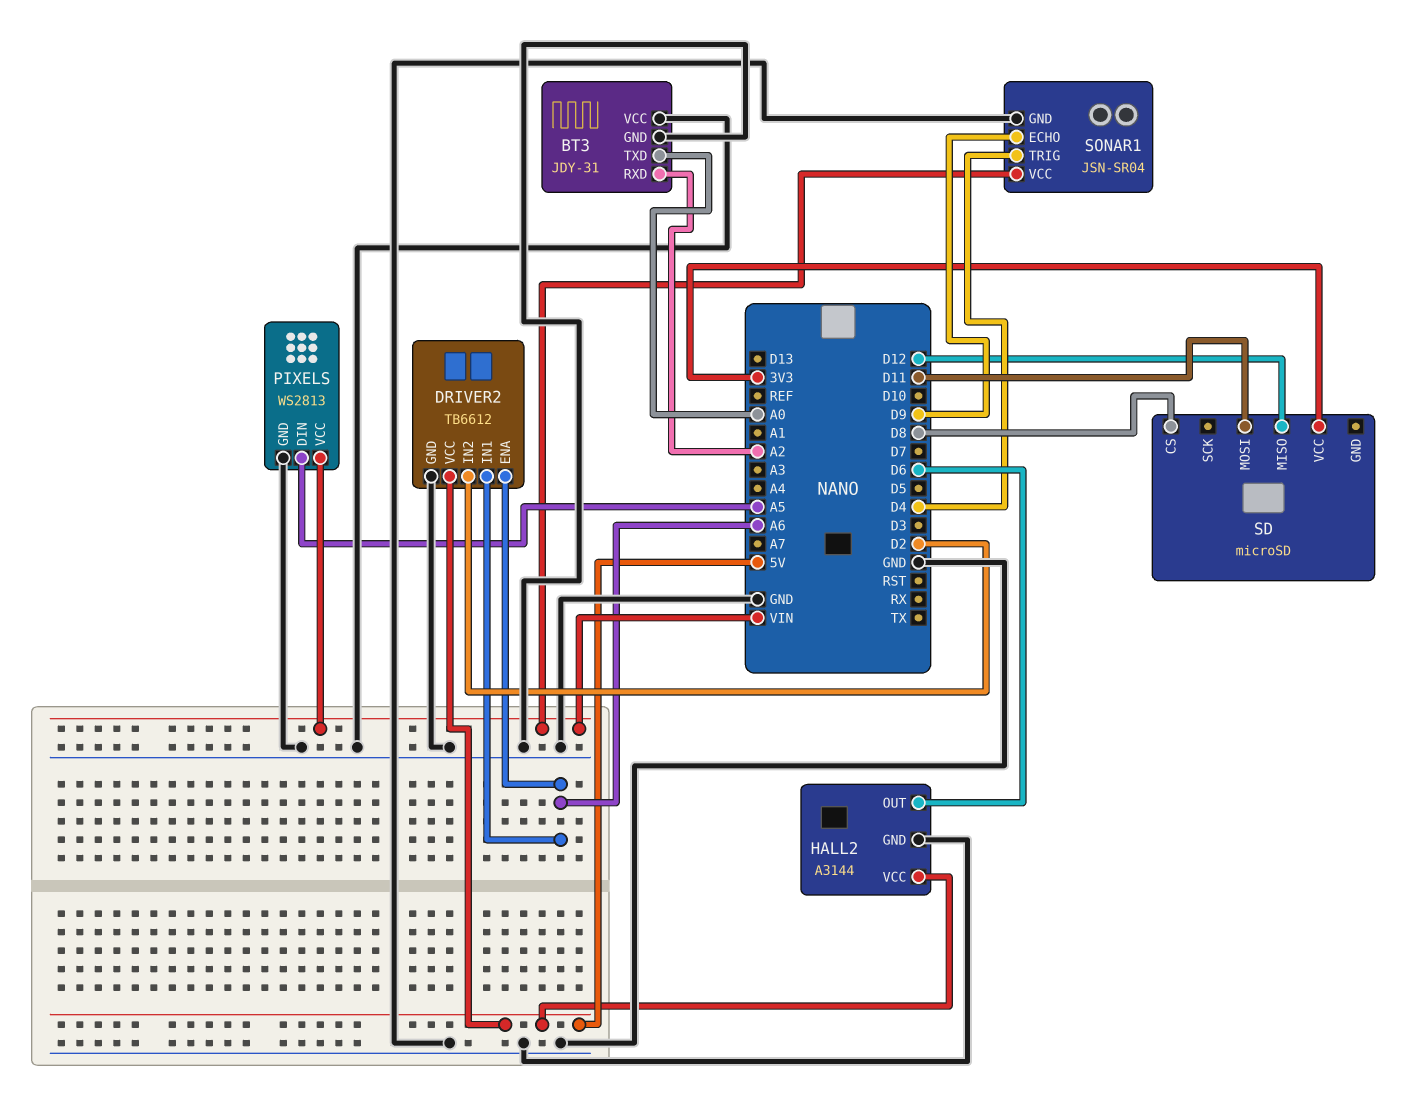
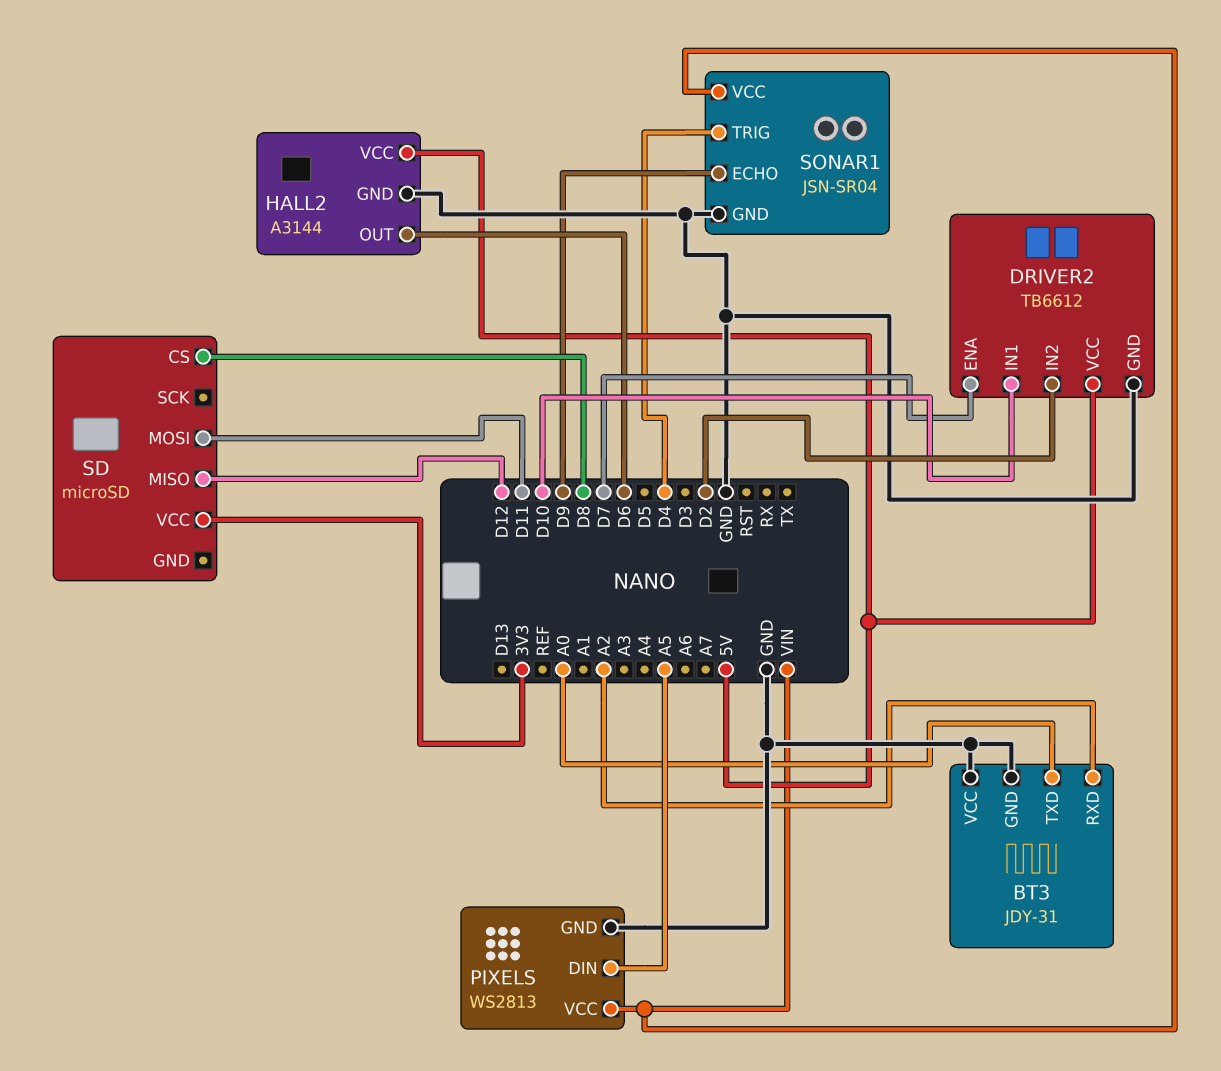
DRIVER2 pin ENA: A6 -> D7
DRIVER2 pin IN1: A6 -> D10

